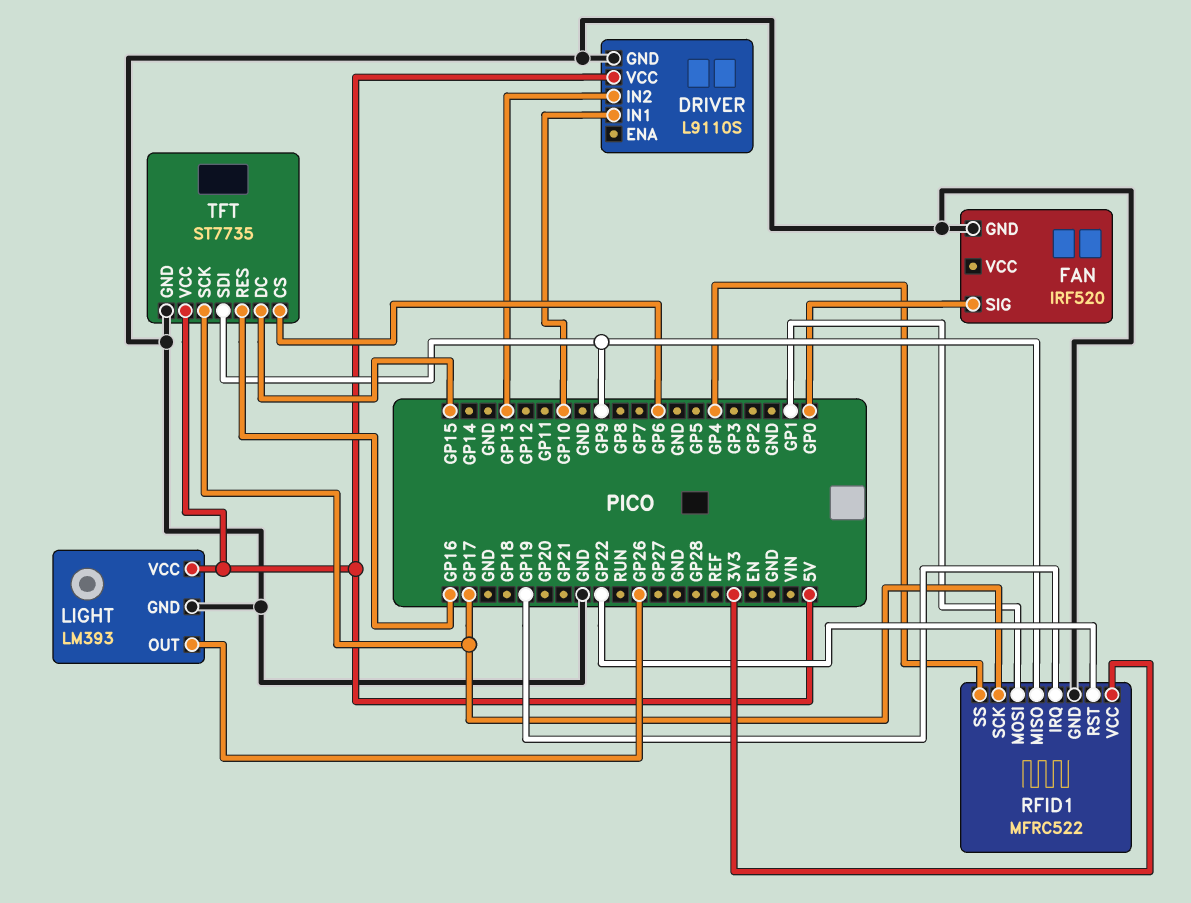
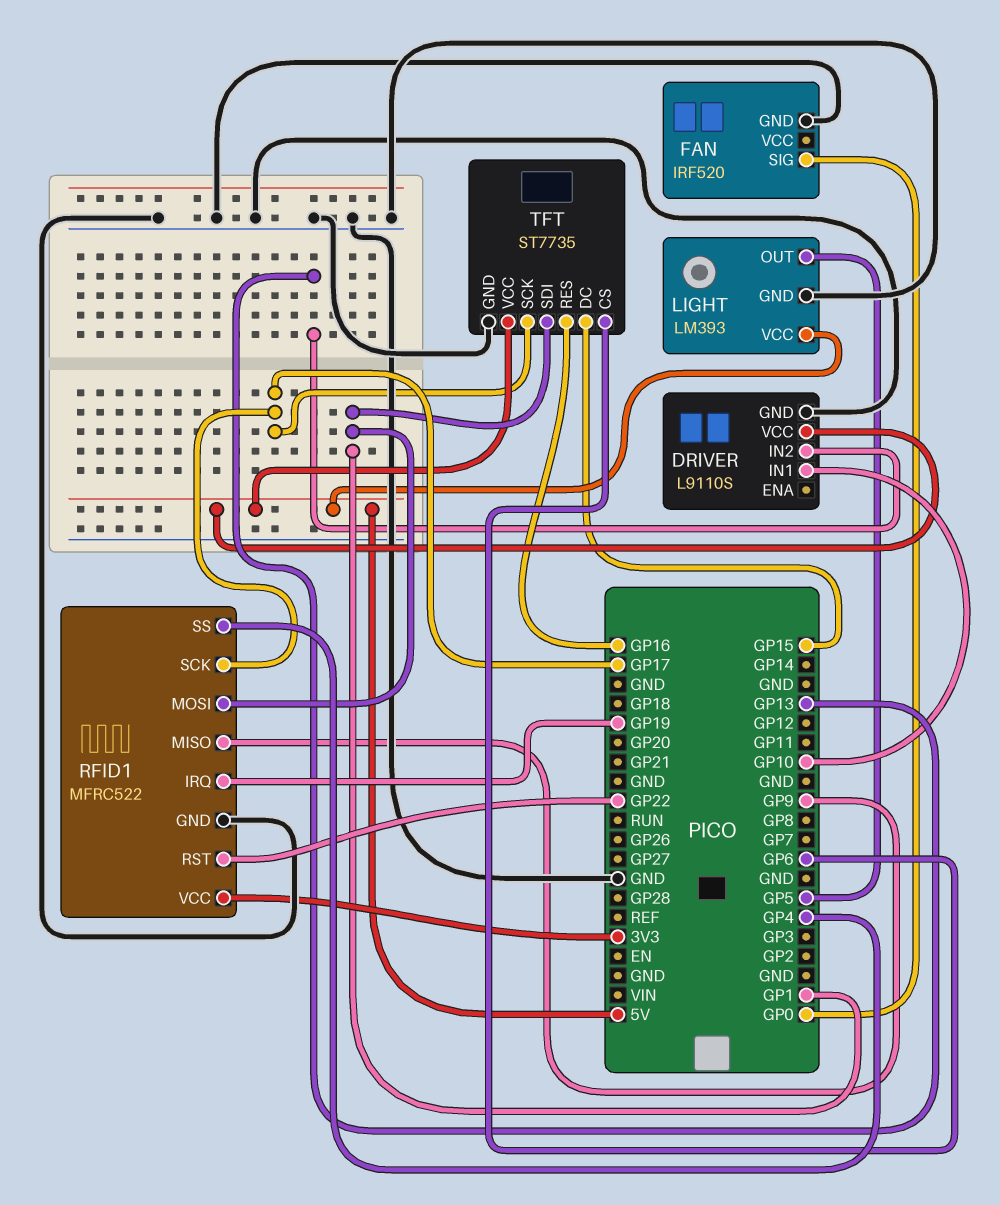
LIGHT pin OUT: GP26 -> GP5
TFT pin SDI: GP9 -> GP1

